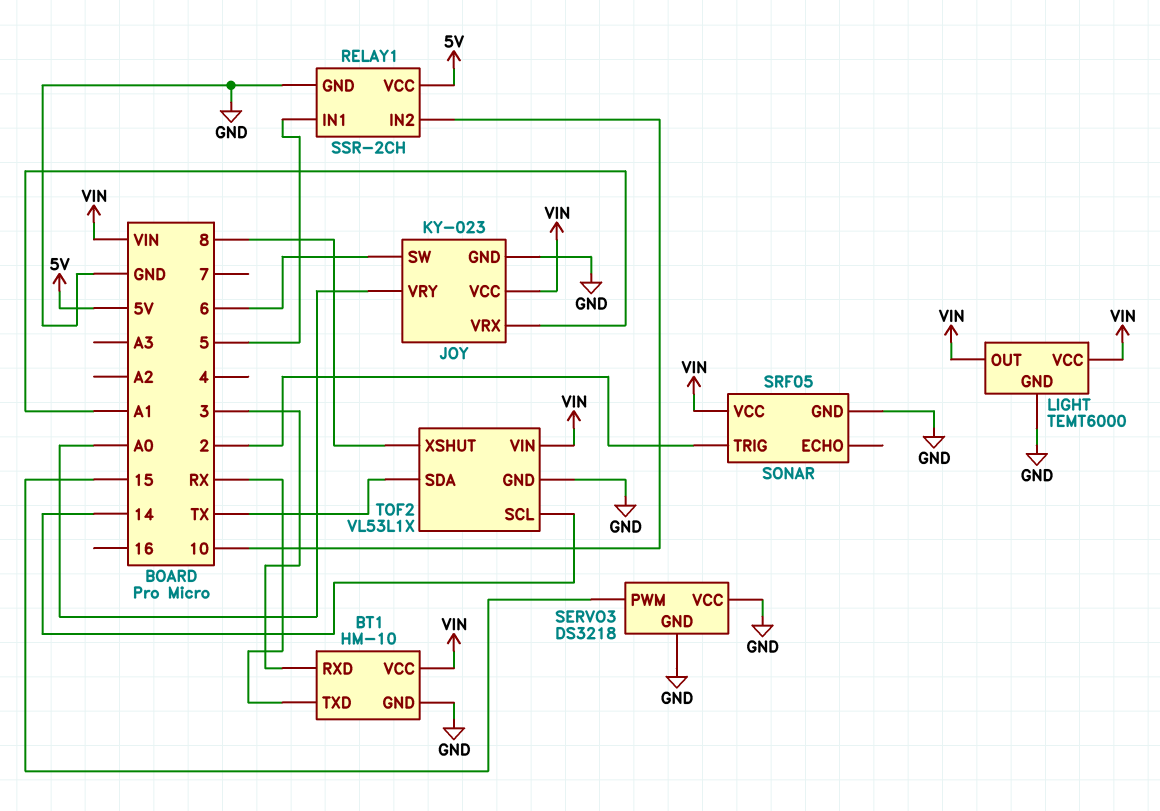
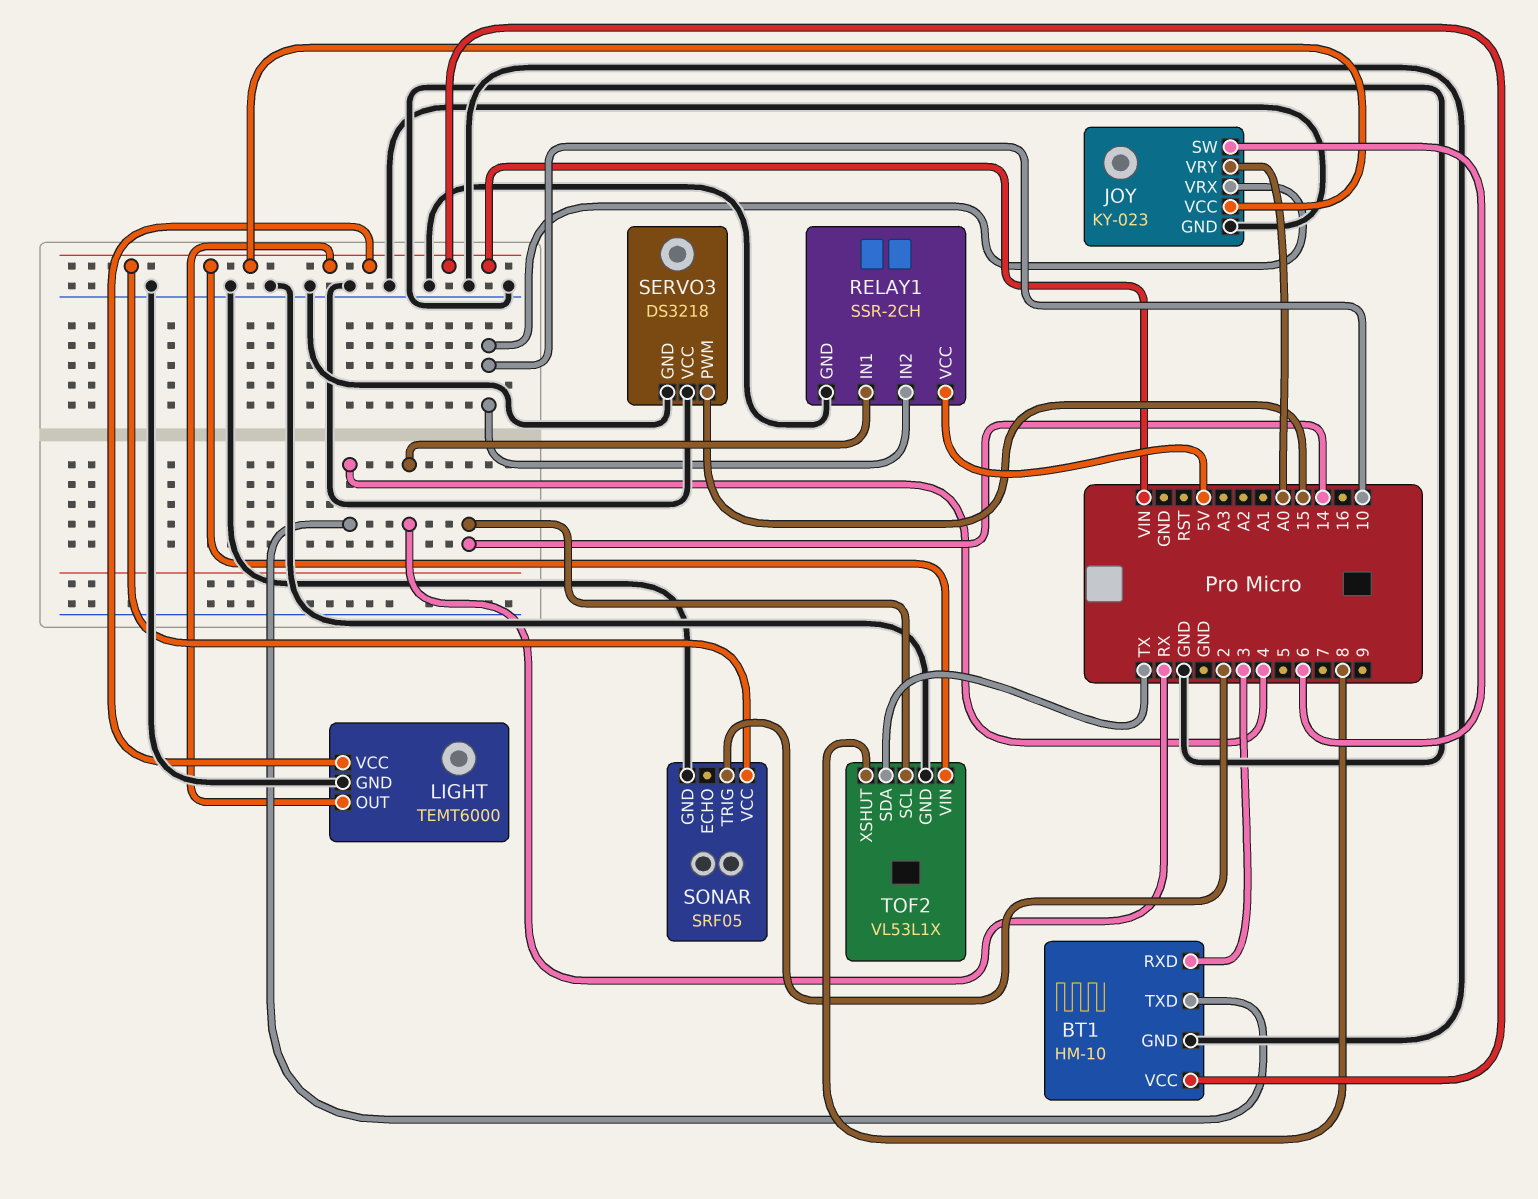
BT1 pin TXD: RX -> 4
JOY pin VRX: A1 -> 10
RELAY1 pin IN1: 5 -> RX

